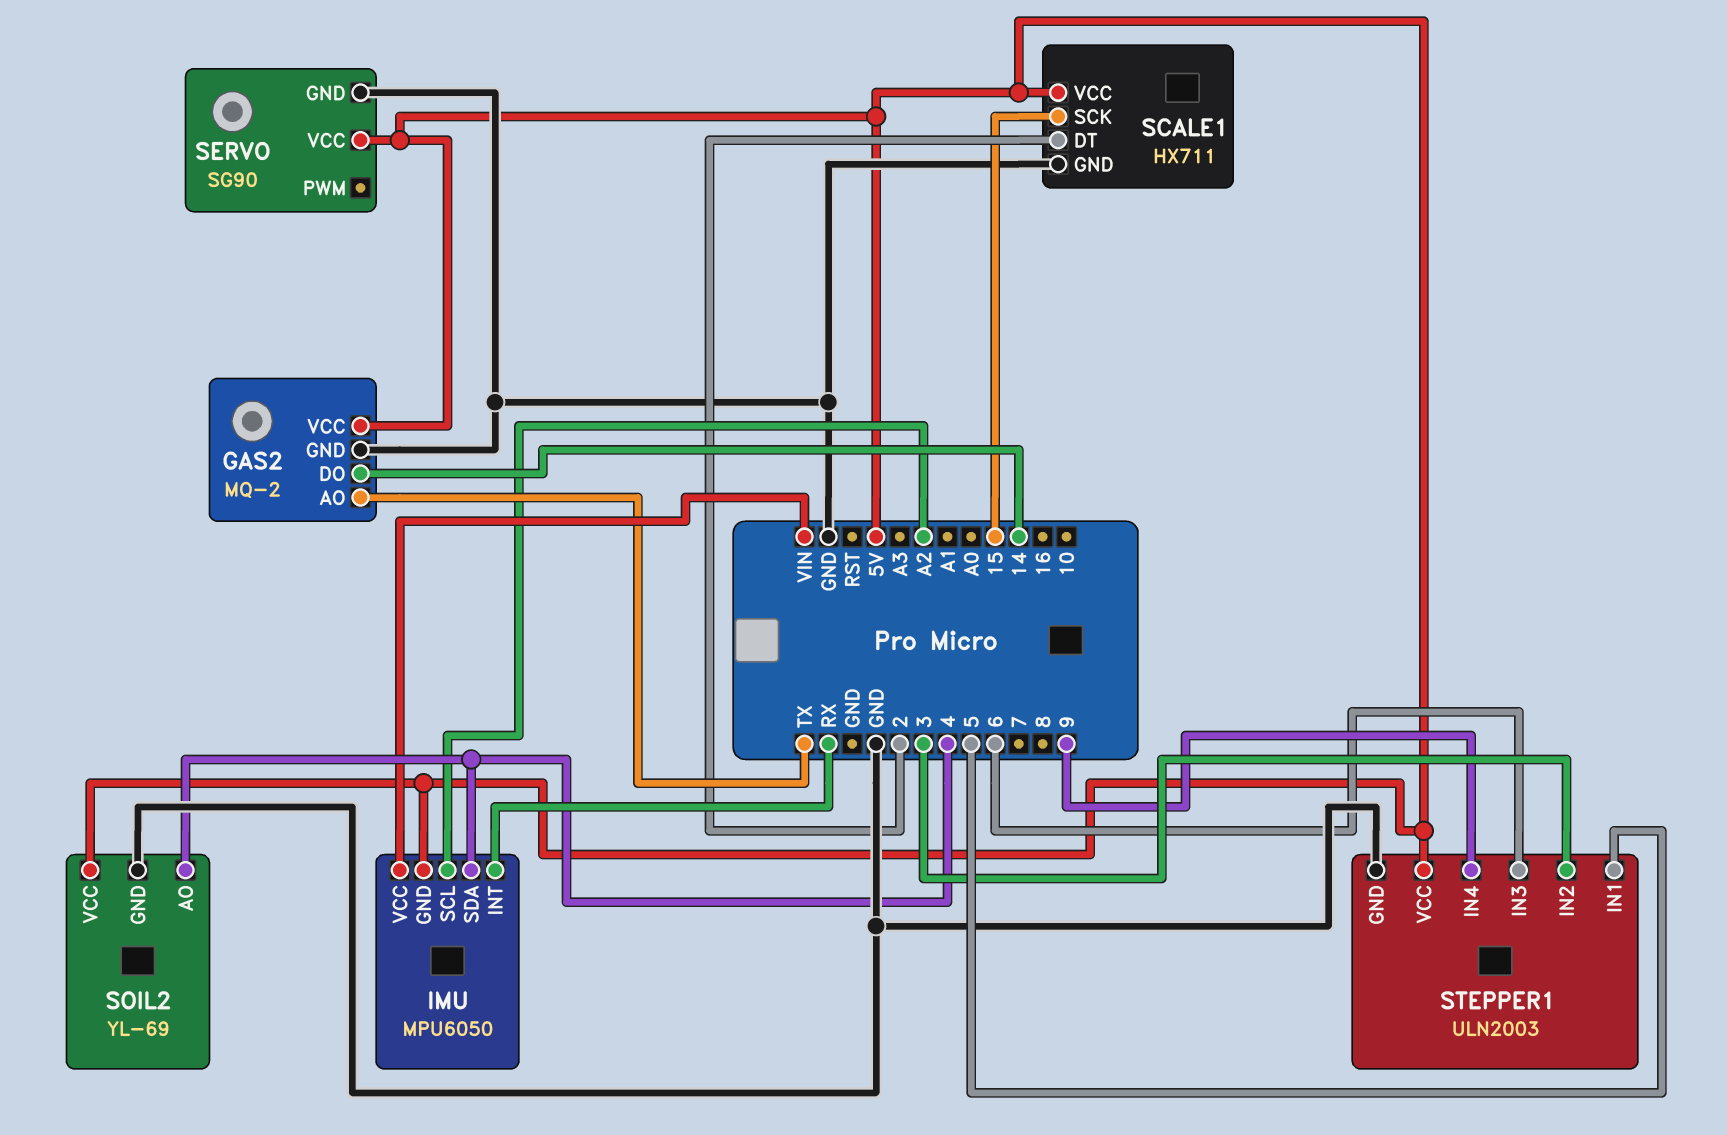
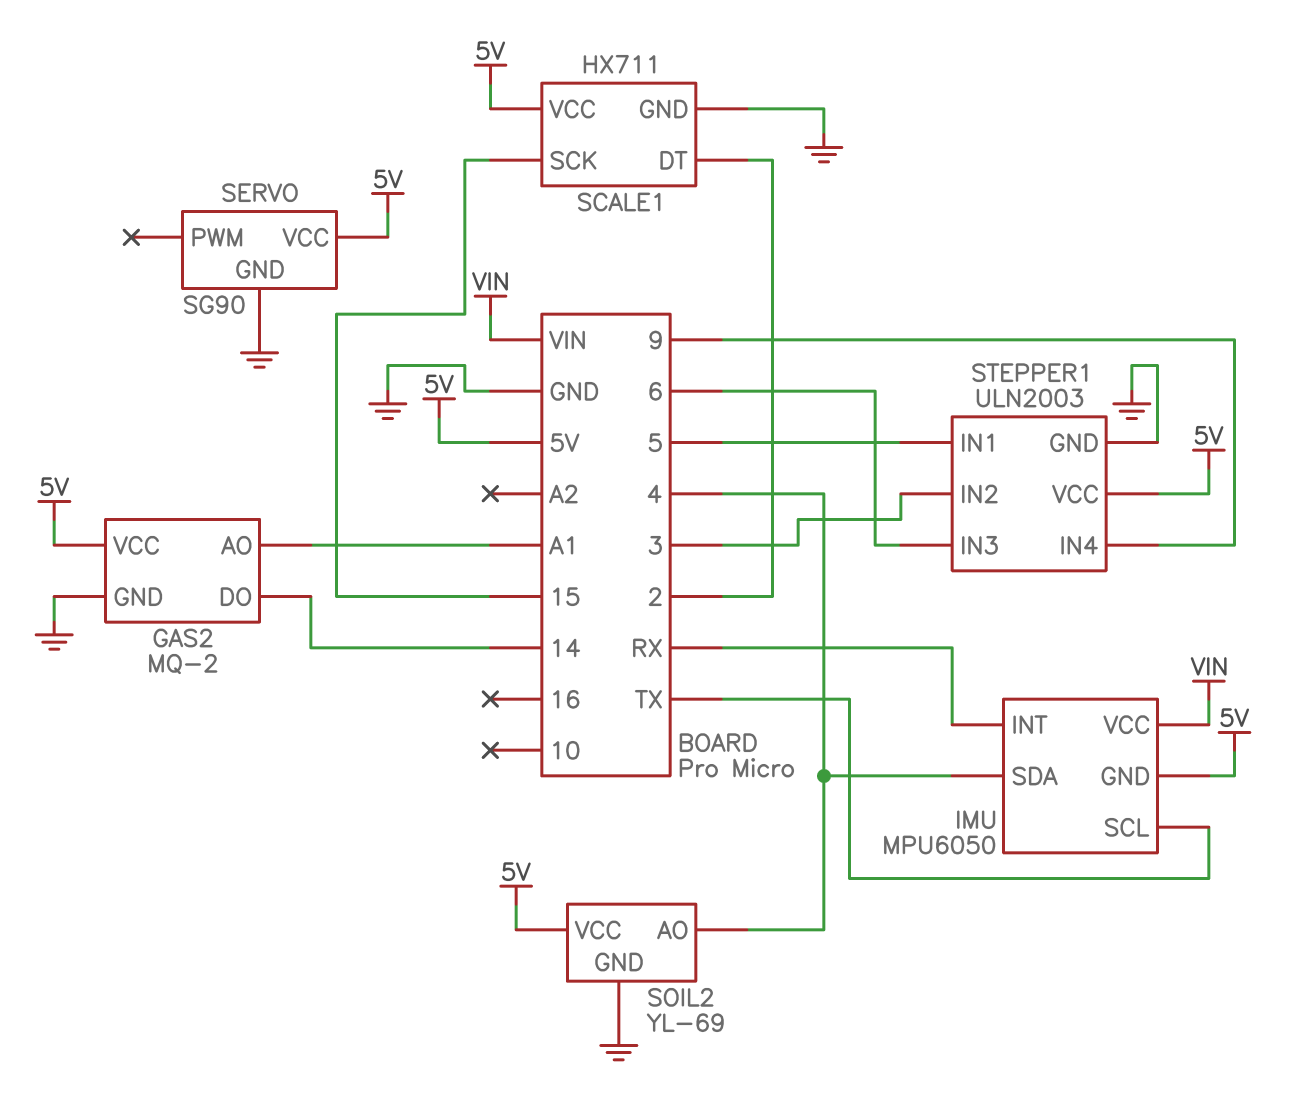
GAS2 pin AO: TX -> A1
IMU pin SCL: A2 -> TX

